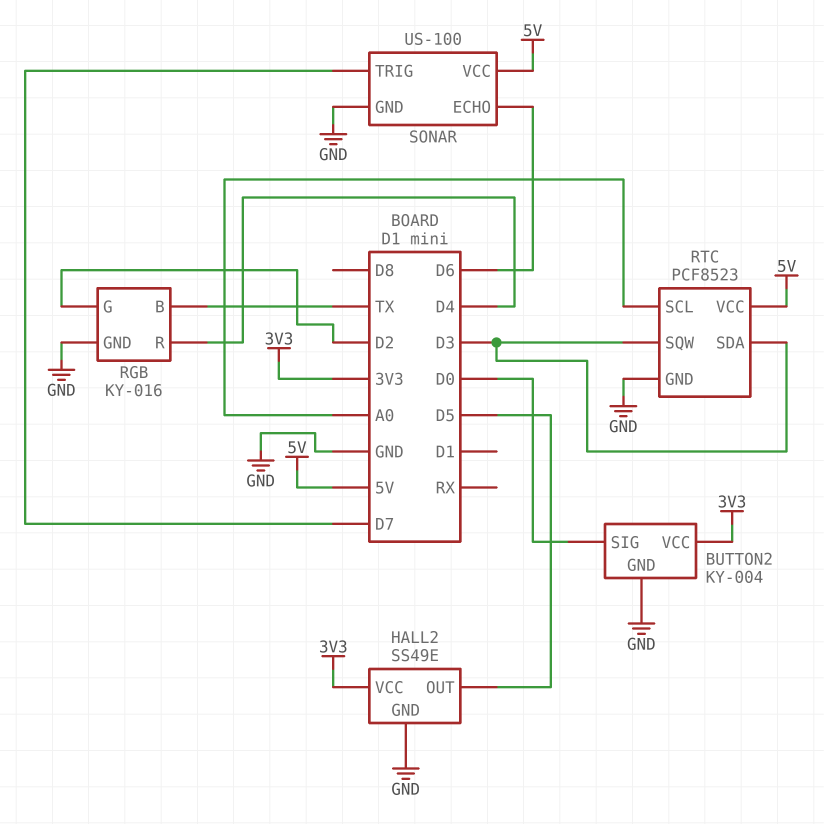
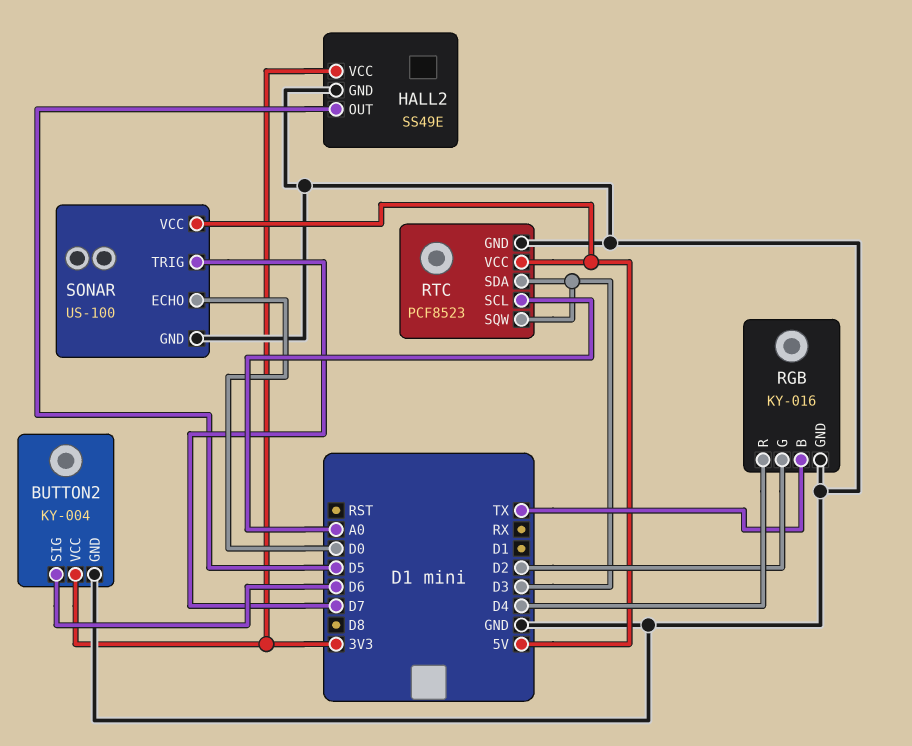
BUTTON2 pin SIG: D0 -> D6
SONAR pin ECHO: D6 -> D0

